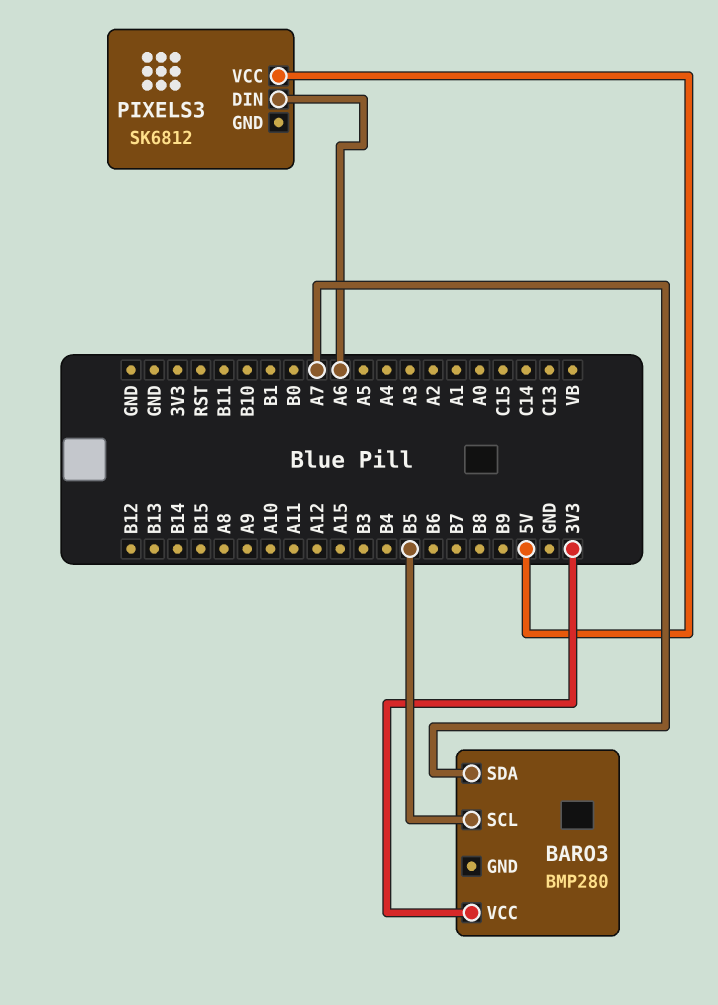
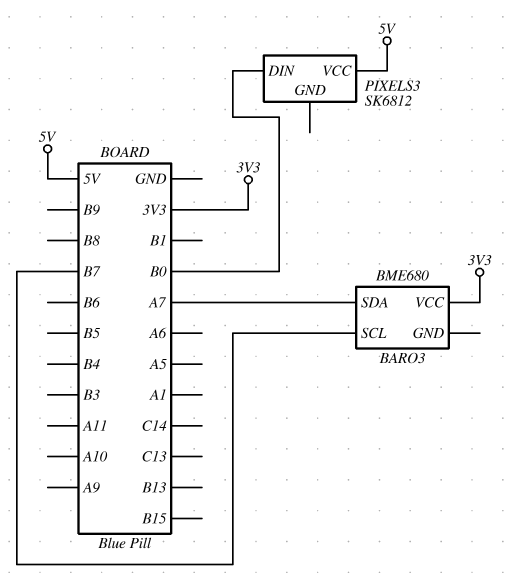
BARO3: BMP280 -> BME680
BARO3 pin SCL: B5 -> B7
PIXELS3 pin DIN: A6 -> B0

